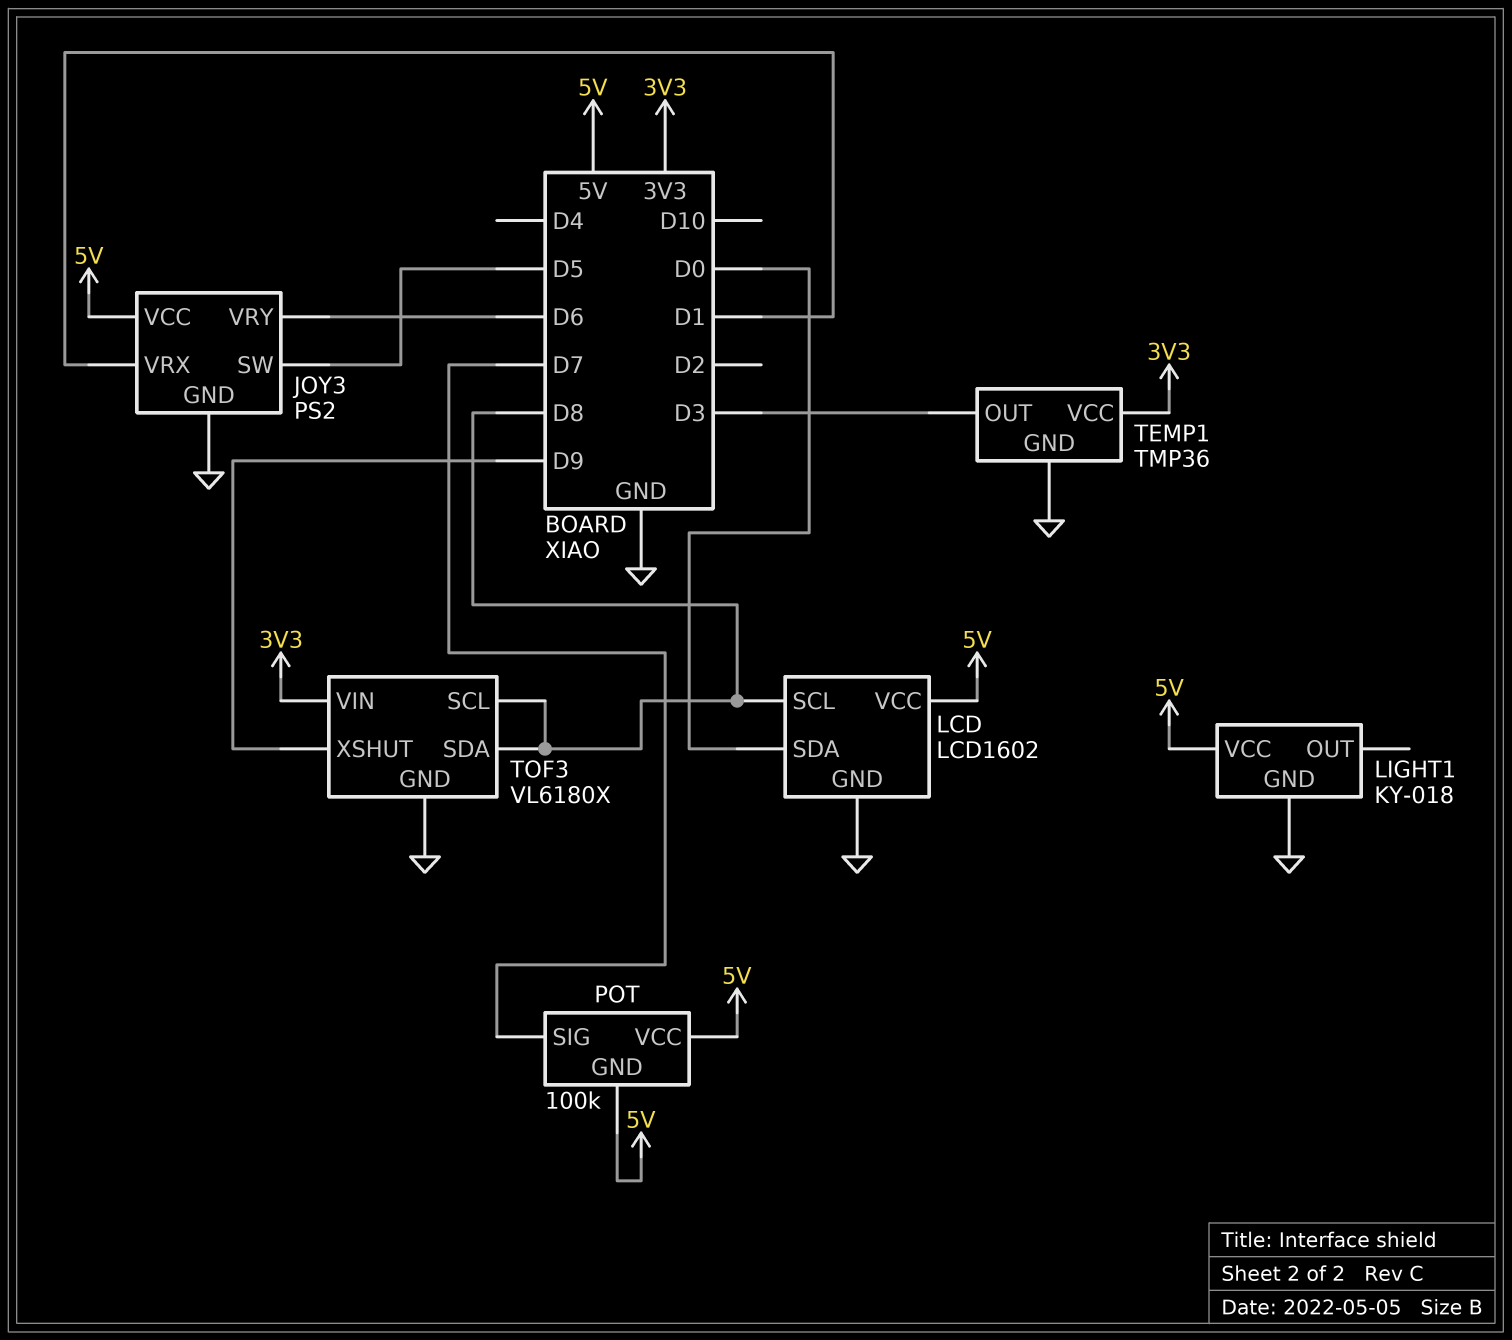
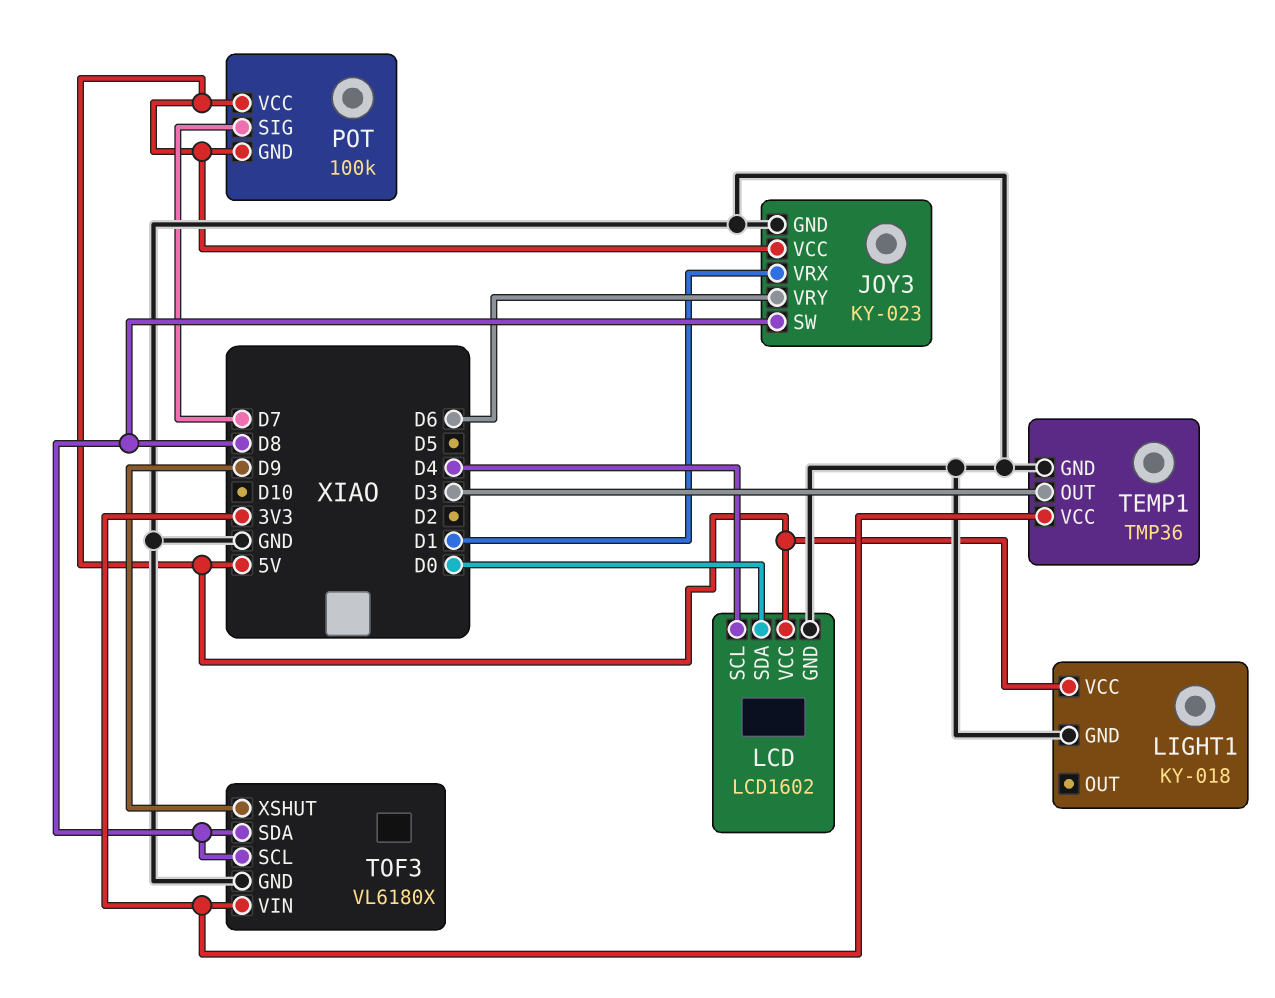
JOY3: PS2 -> KY-023
JOY3 pin SW: D5 -> D8
LCD pin SCL: D8 -> D4

